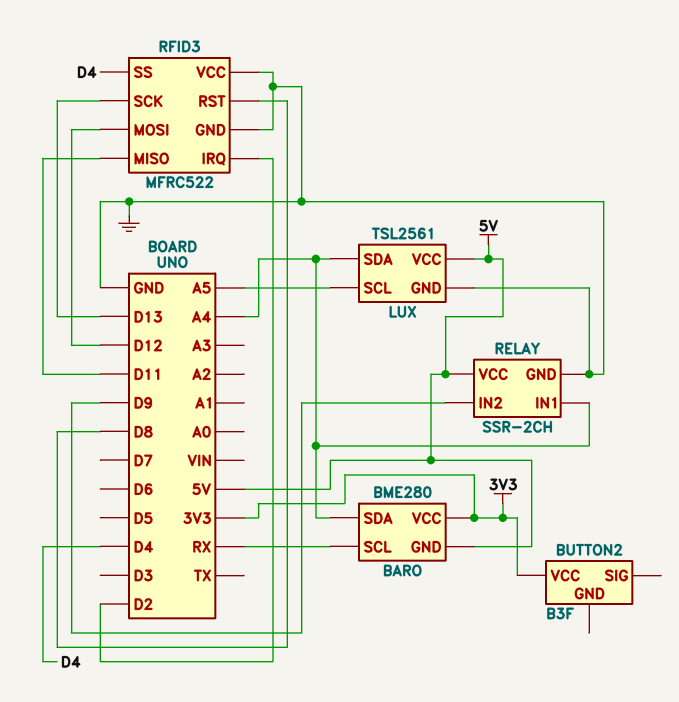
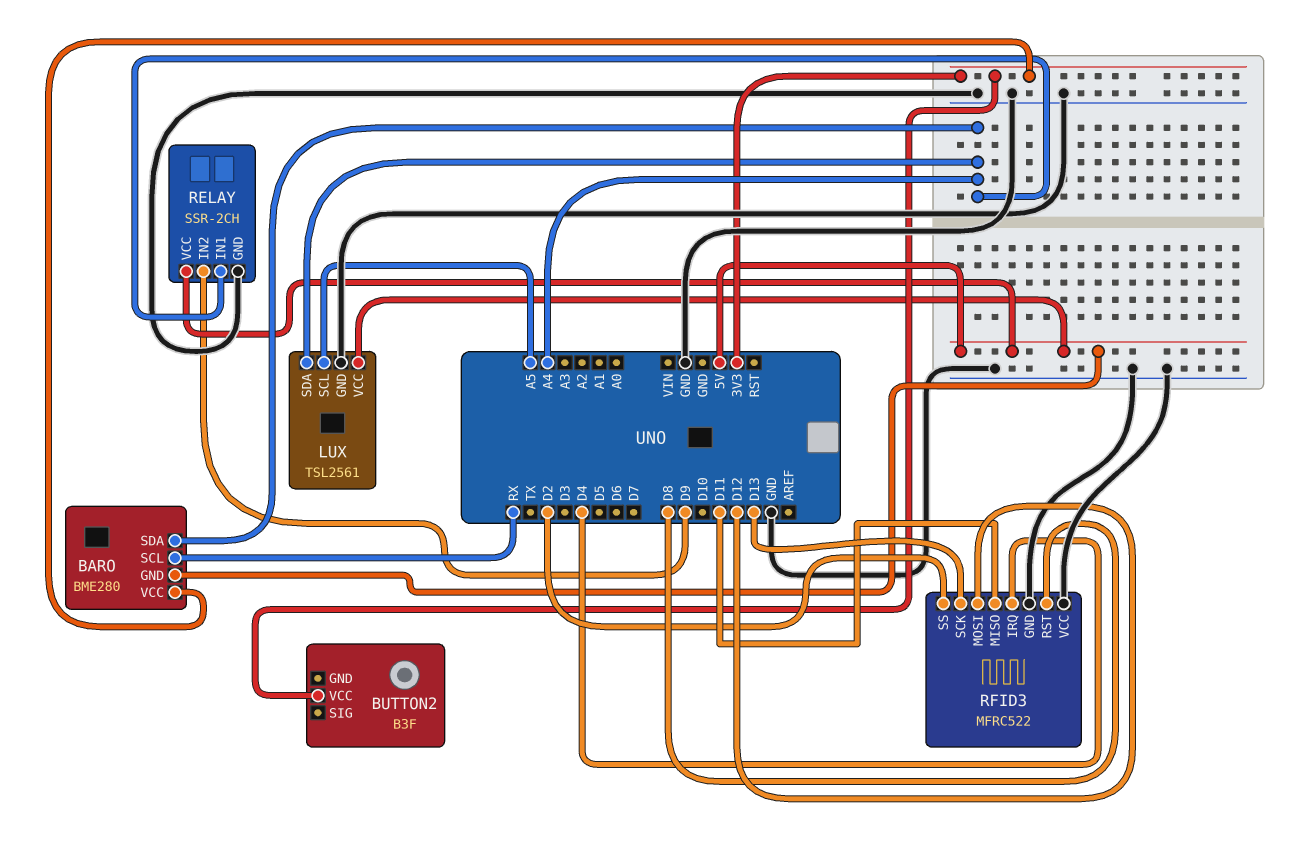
RFID3 pin IRQ: D2 -> D4
RFID3 pin SS: D4 -> D2

